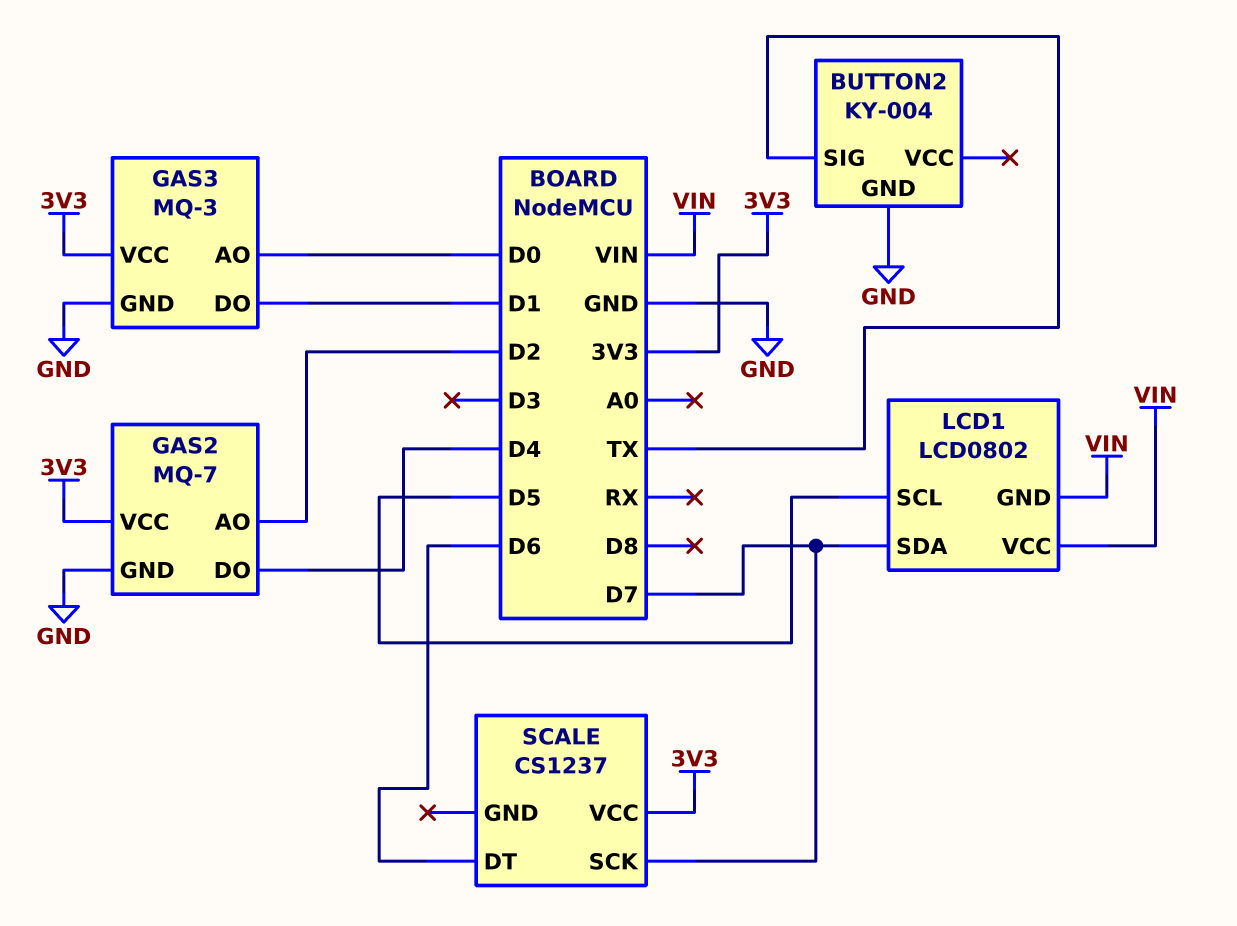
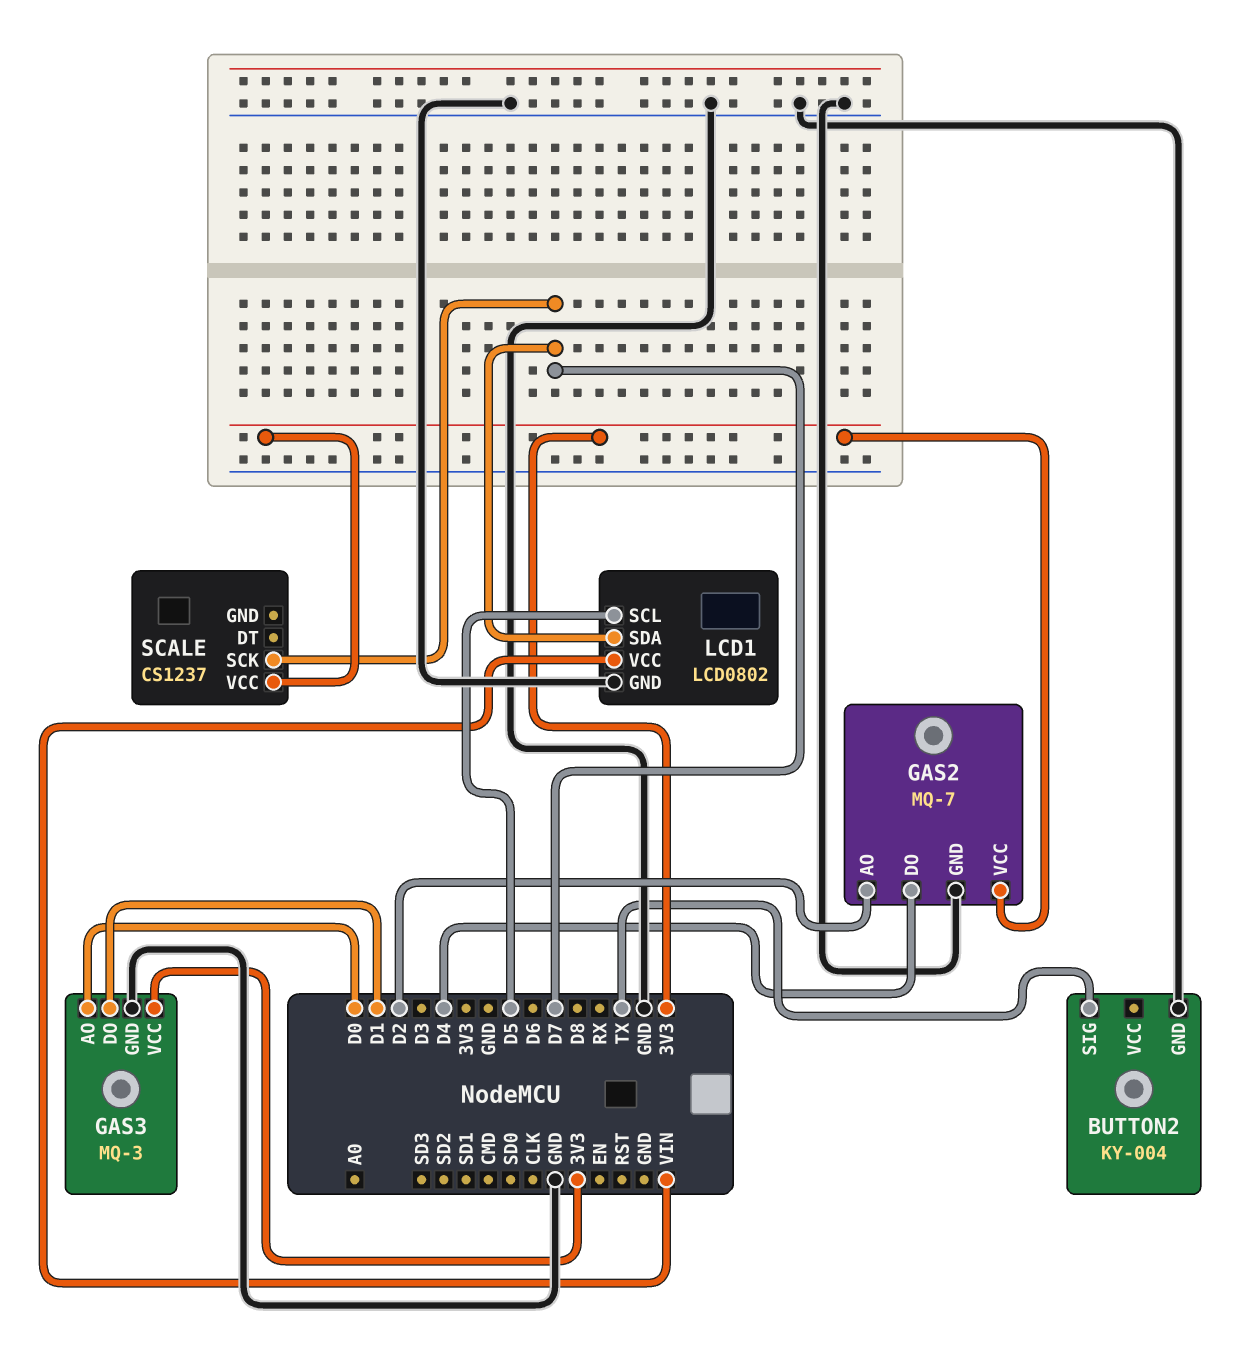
LCD1 pin GND: VIN -> GND
SCALE pin DT: D6 -> none

